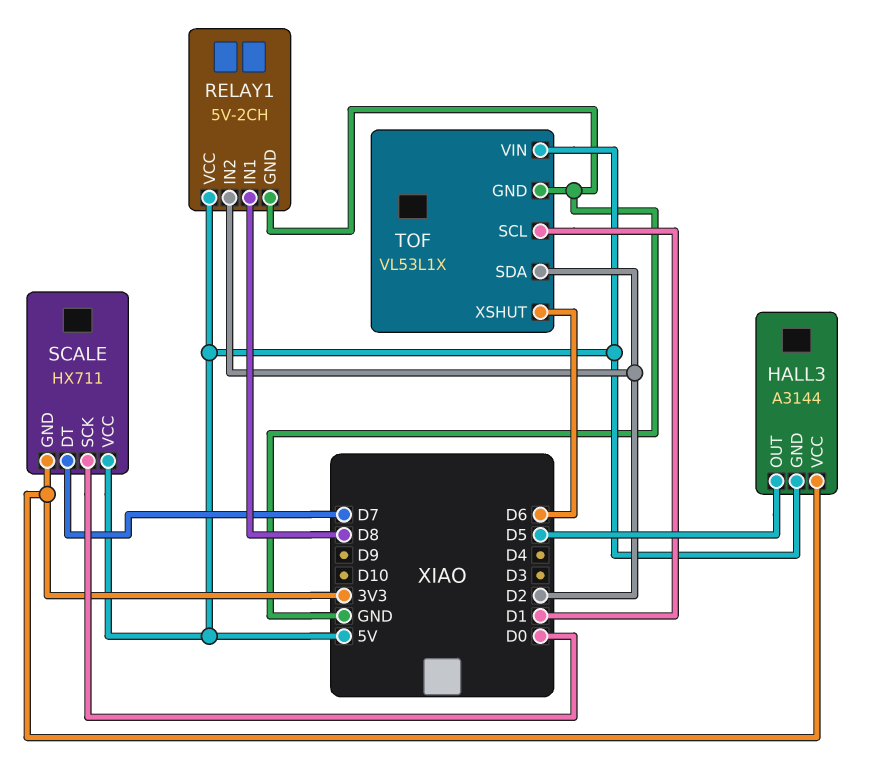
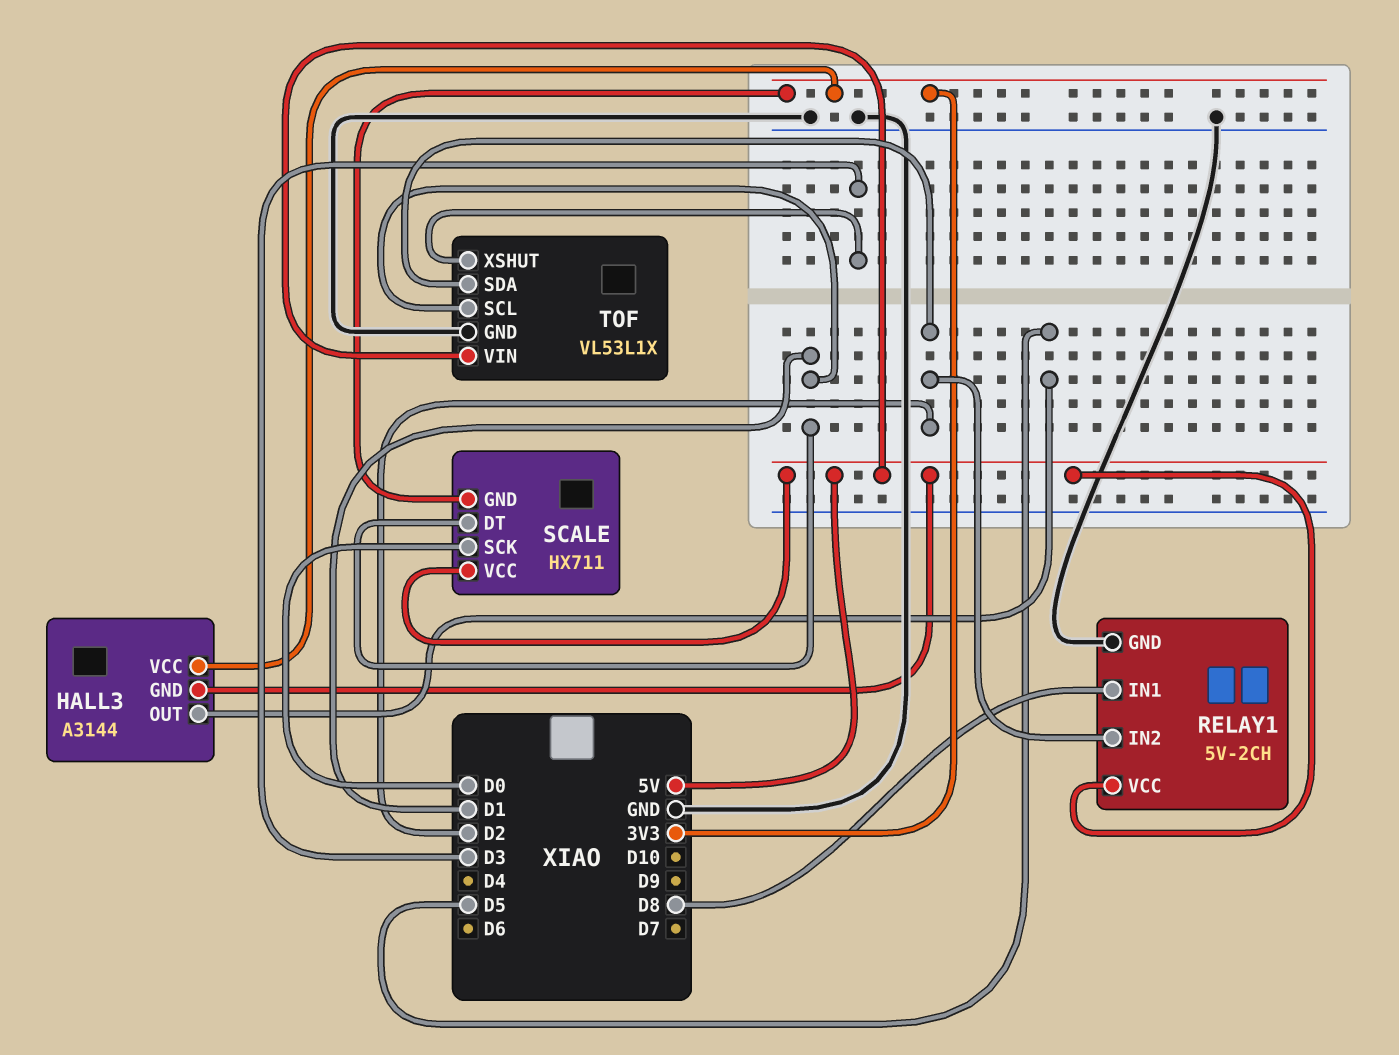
SCALE pin DT: D7 -> D1
TOF pin XSHUT: D6 -> D3

